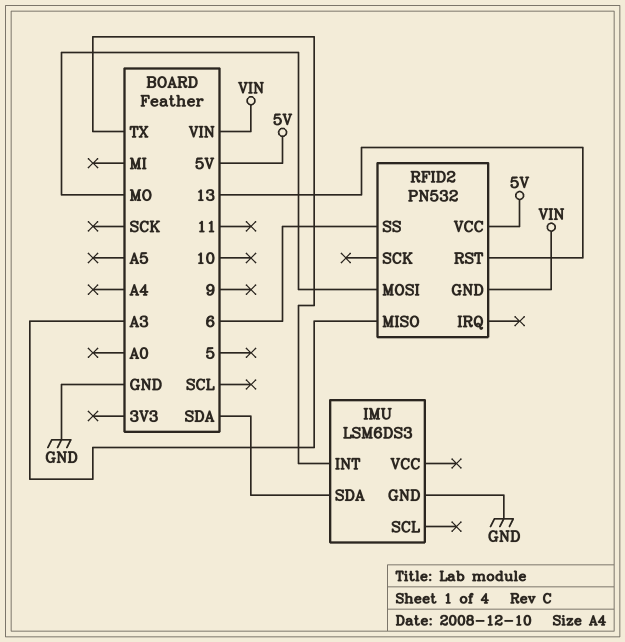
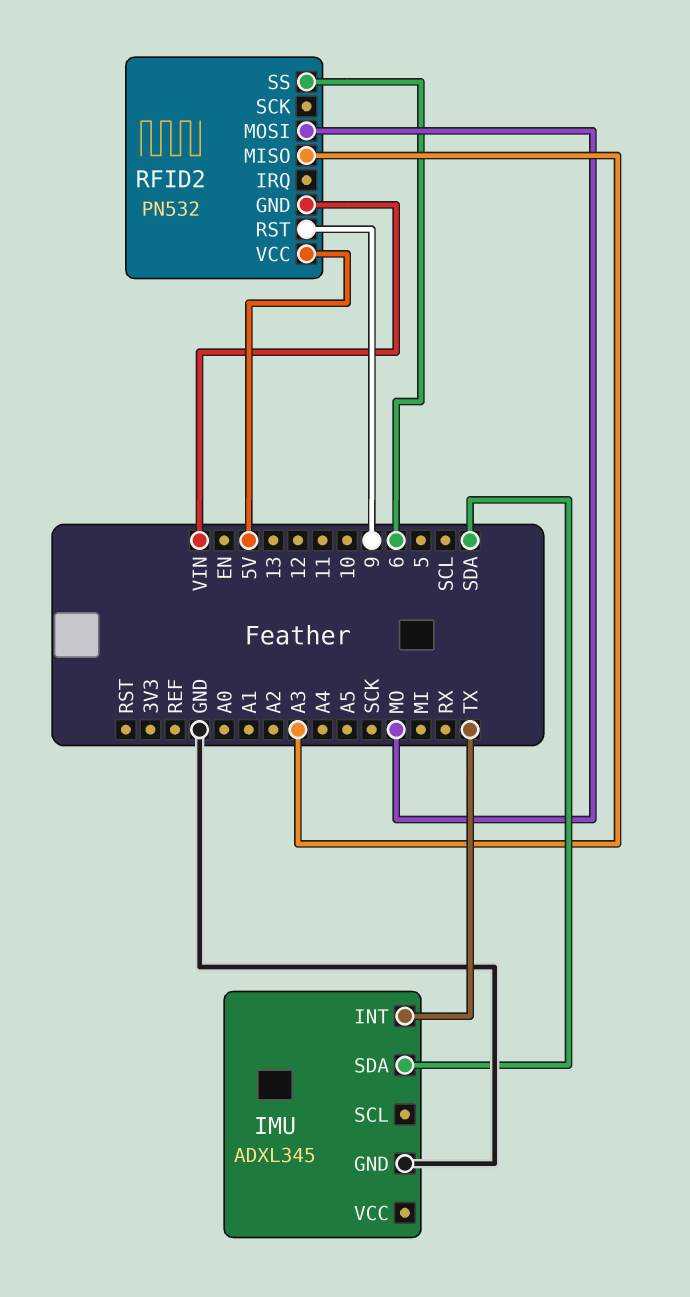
IMU: LSM6DS3 -> ADXL345
RFID2 pin RST: 13 -> 9

